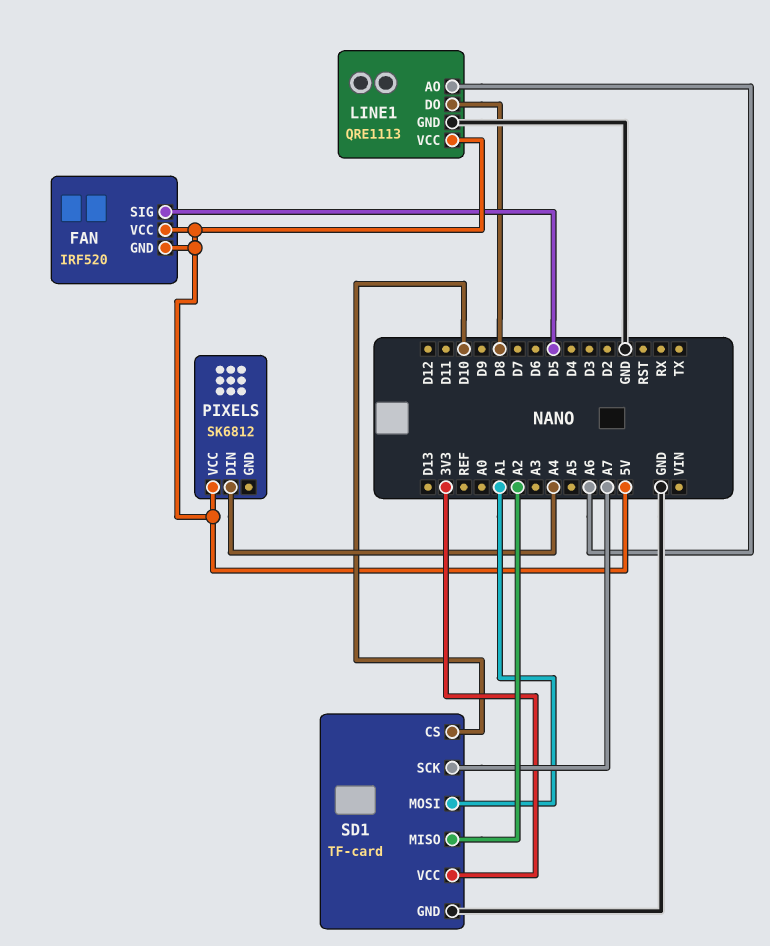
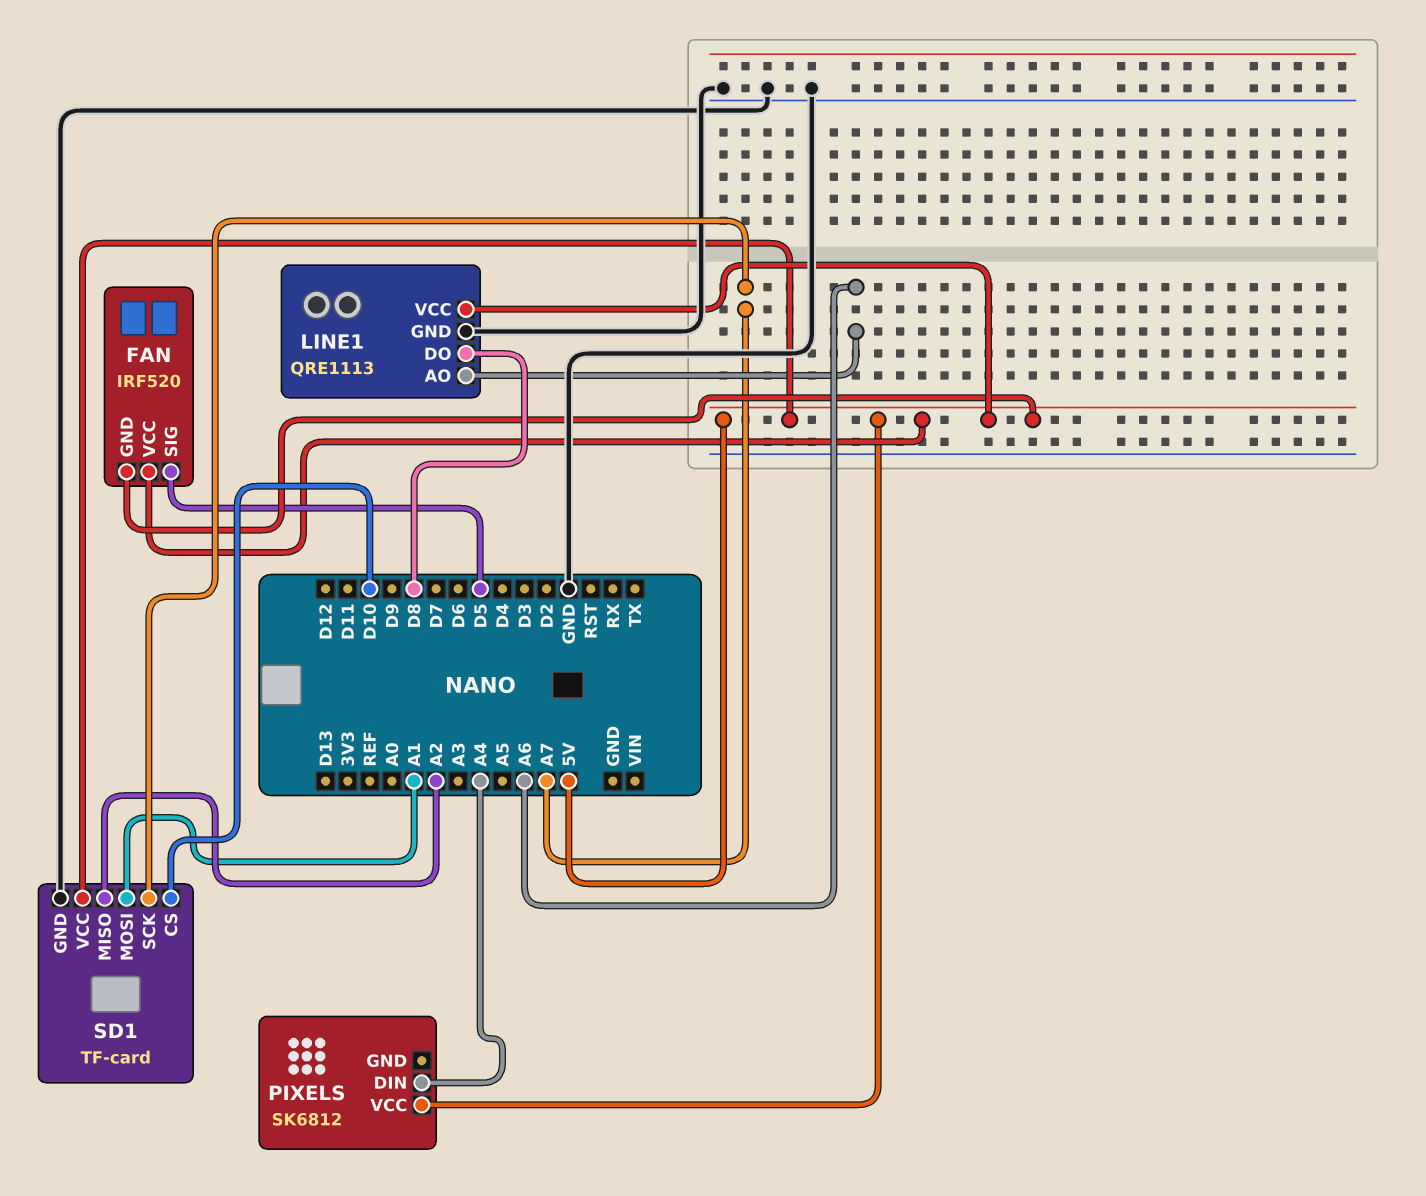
SD1 pin VCC: 3V3 -> 5V

